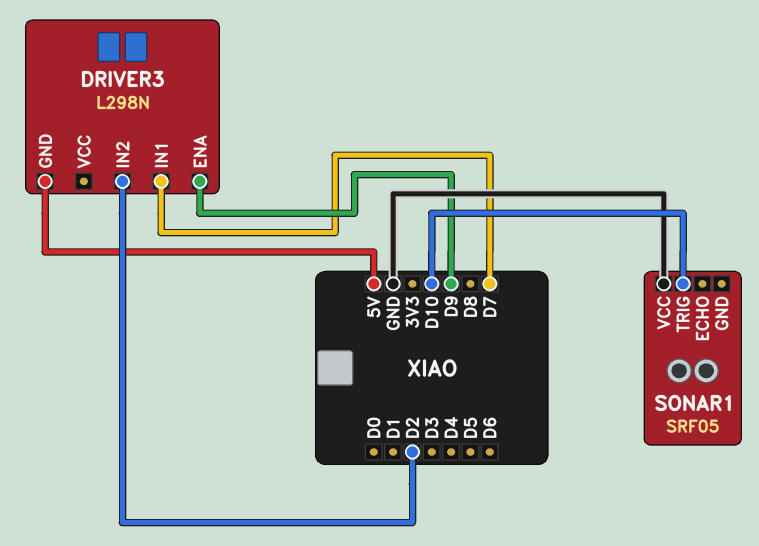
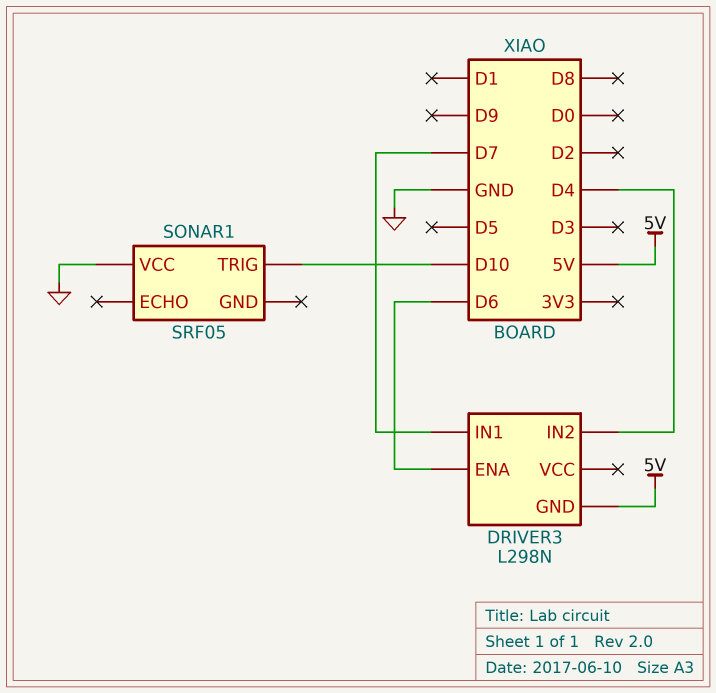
DRIVER3 pin ENA: D9 -> D6
DRIVER3 pin IN2: D2 -> D4

